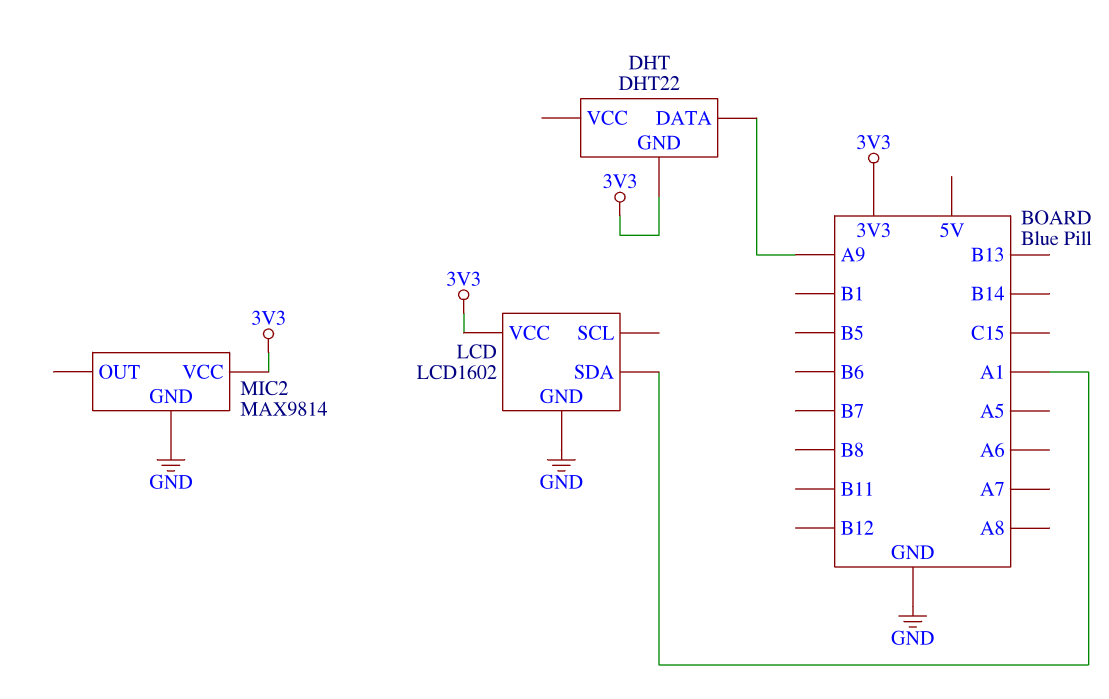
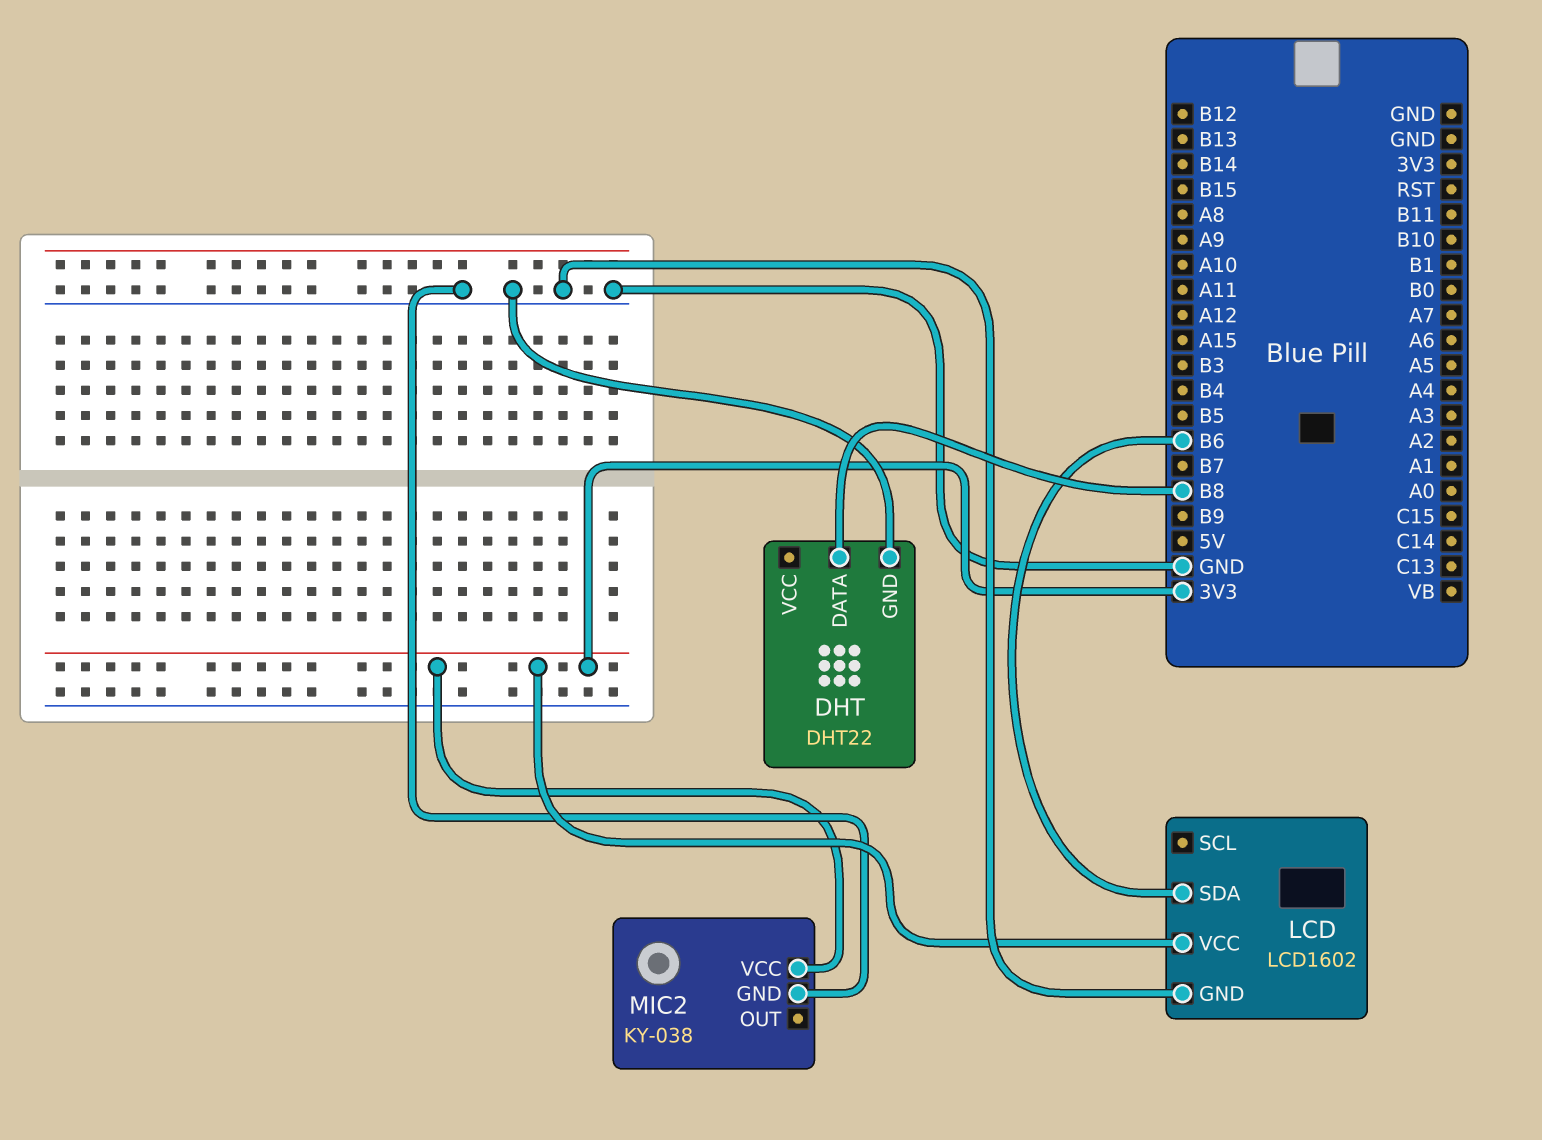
DHT pin DATA: A9 -> B8
DHT pin GND: 3V3 -> GND
LCD pin SDA: A1 -> B6
MIC2: MAX9814 -> KY-038

